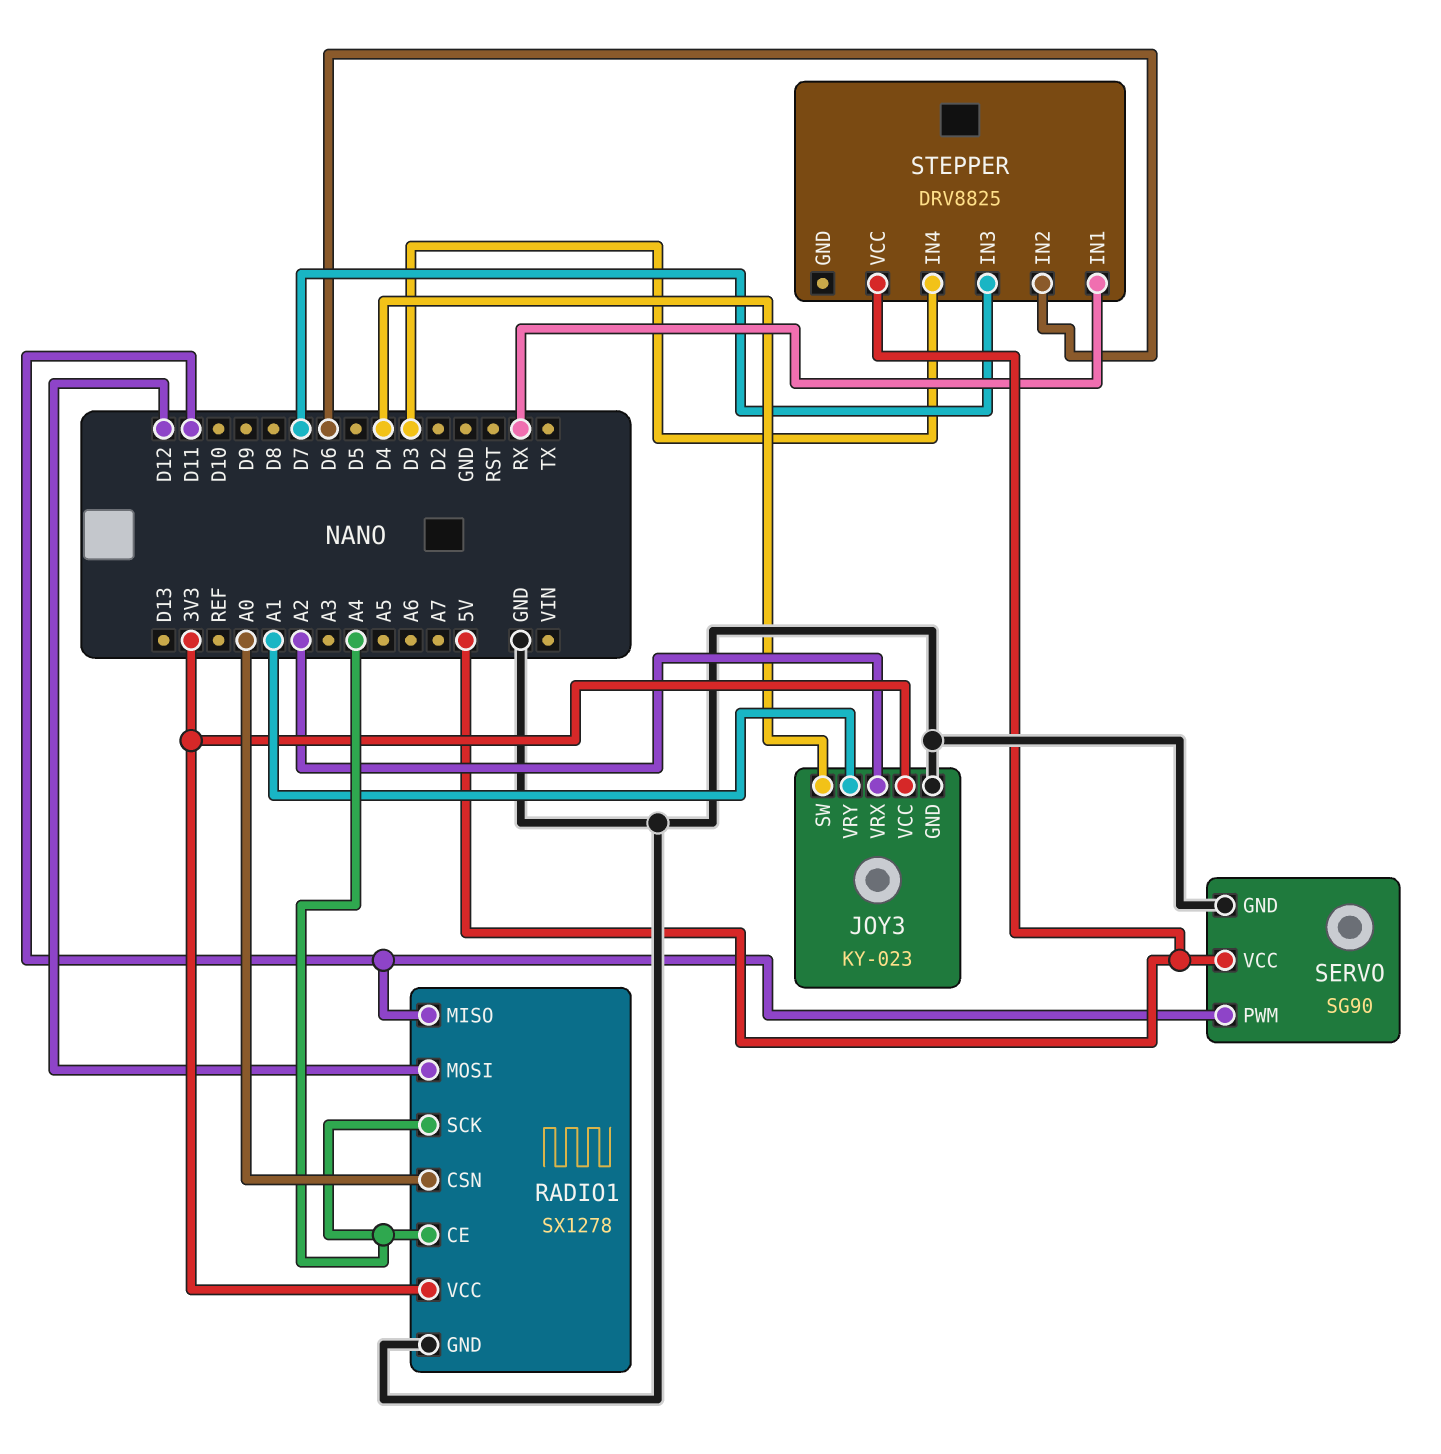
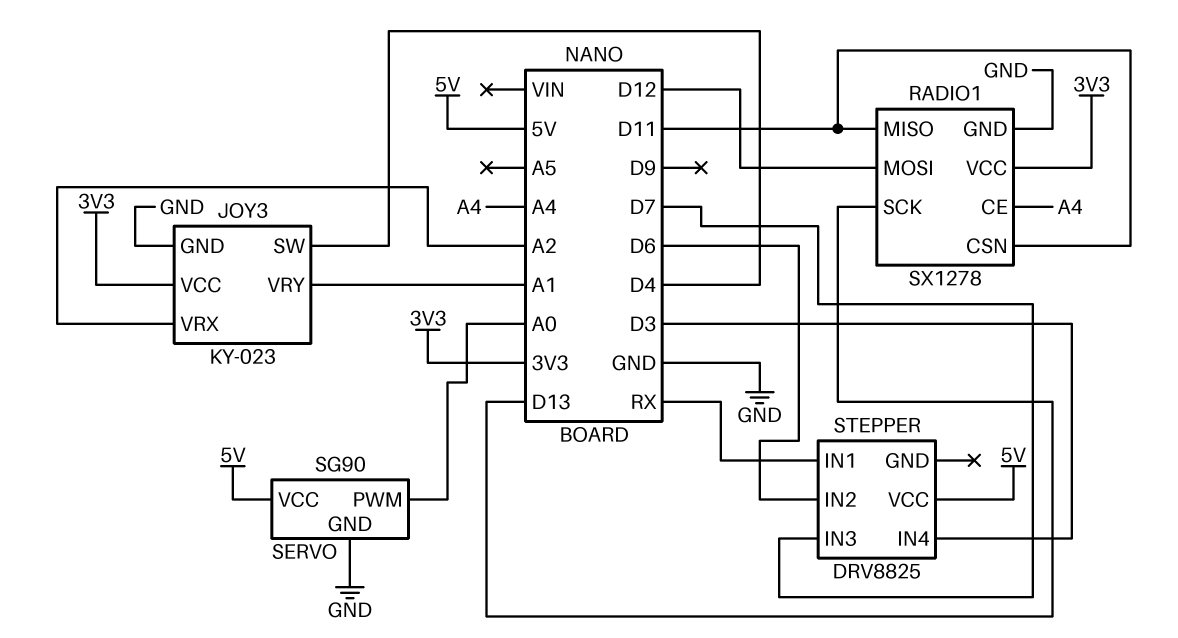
RADIO1 pin CSN: A0 -> D11
RADIO1 pin SCK: A4 -> D13
SERVO pin PWM: D11 -> A0

